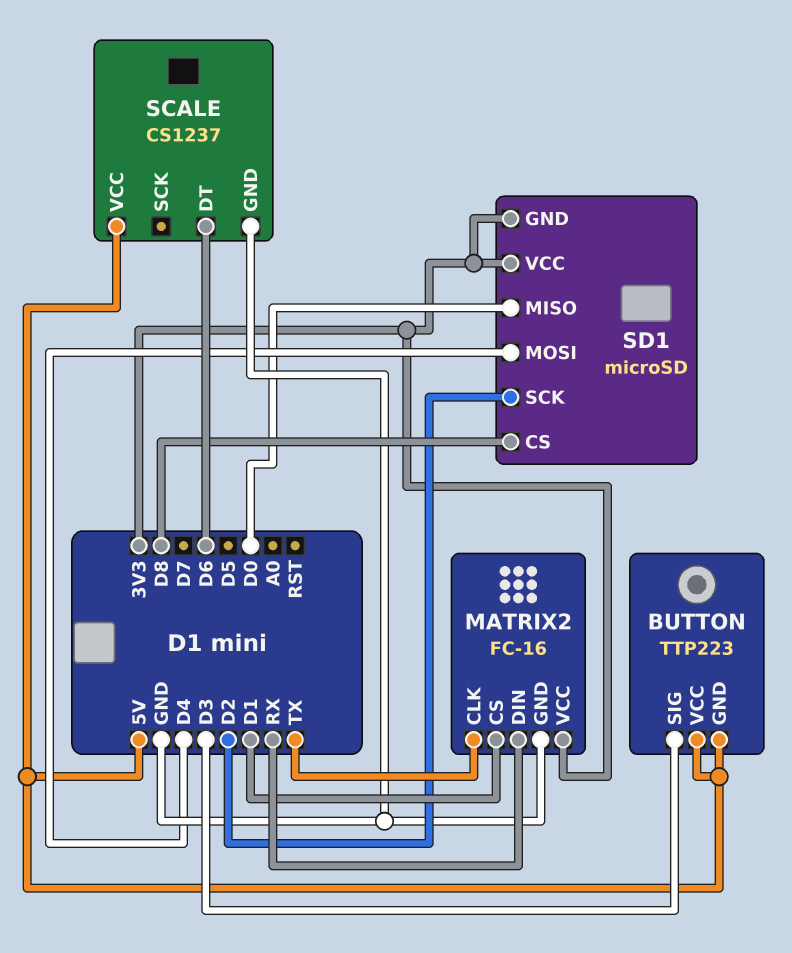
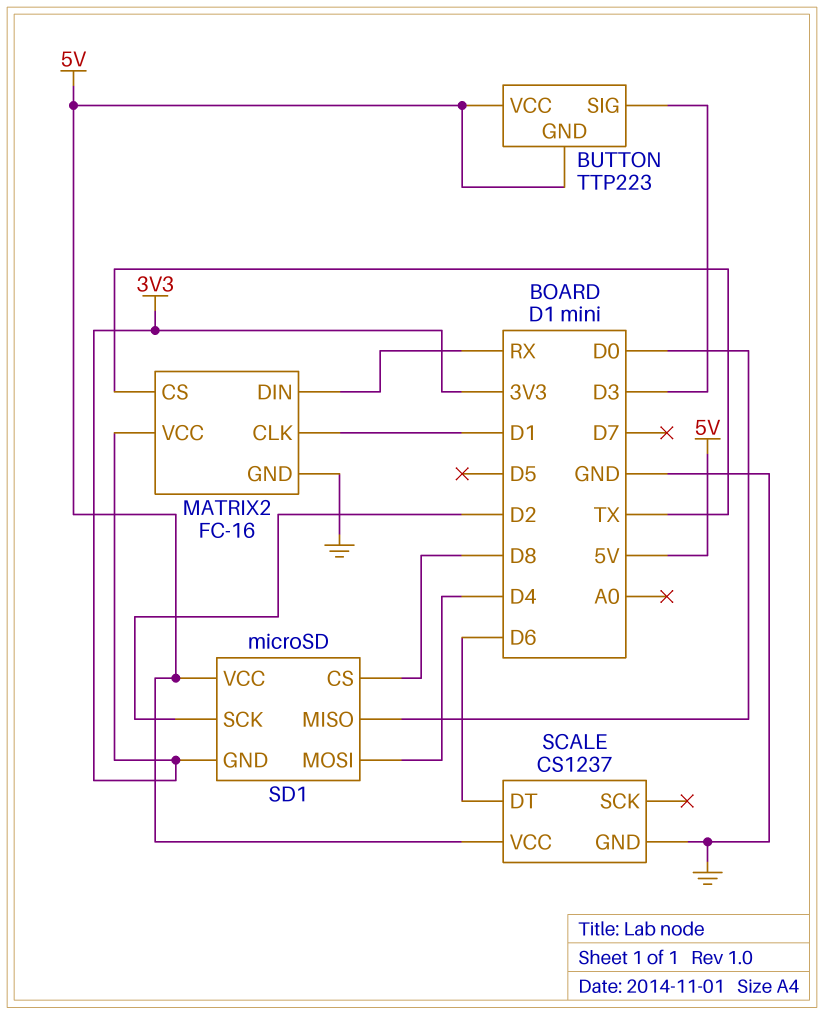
MATRIX2 pin CLK: TX -> D1
MATRIX2 pin CS: D1 -> TX
SD1 pin VCC: 3V3 -> 5V

